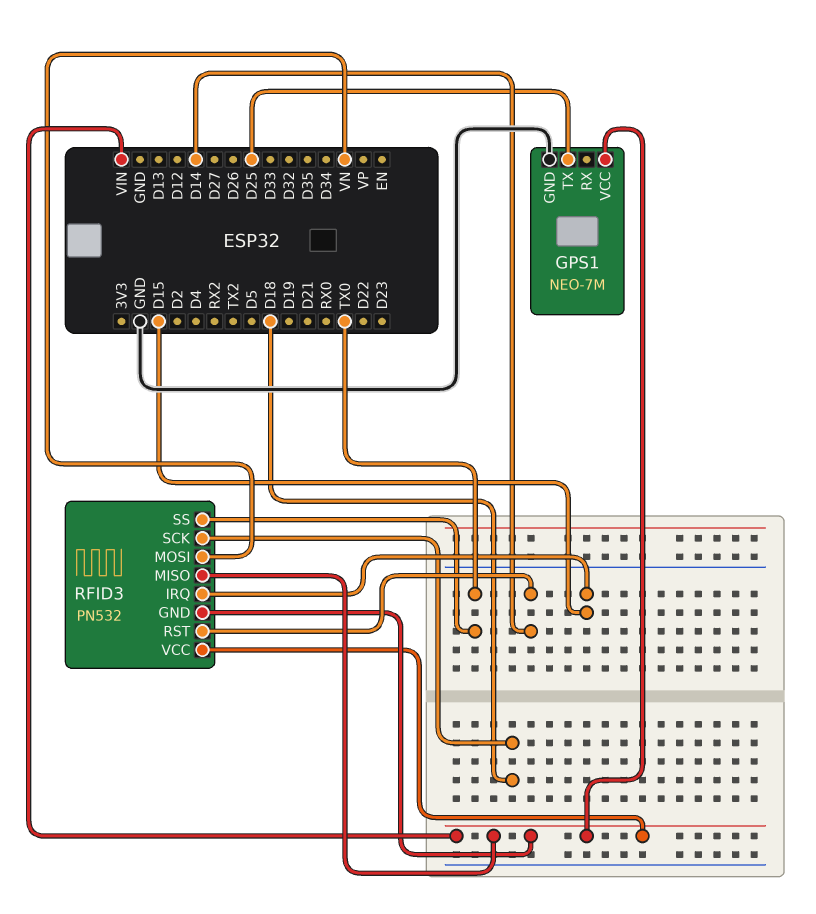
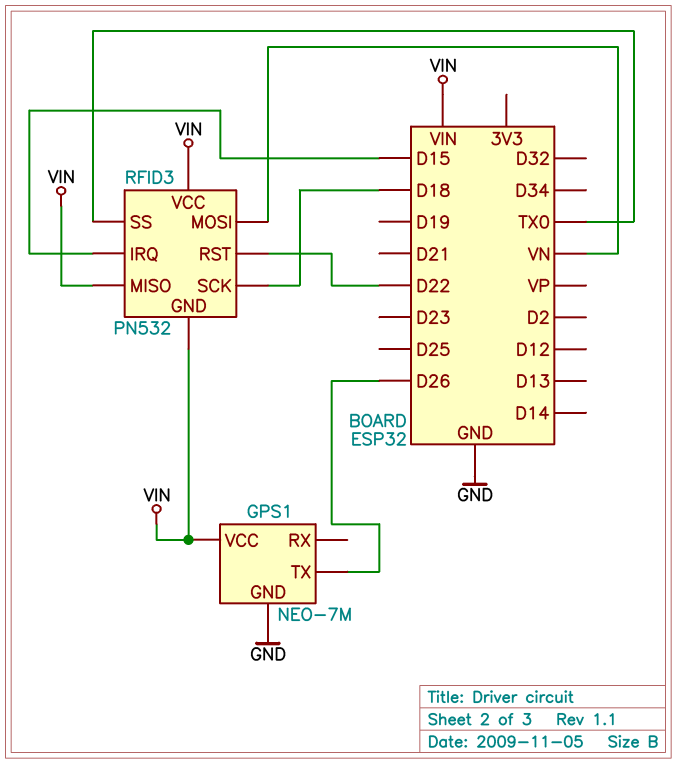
GPS1 pin TX: D25 -> D26
RFID3 pin RST: D14 -> D22

